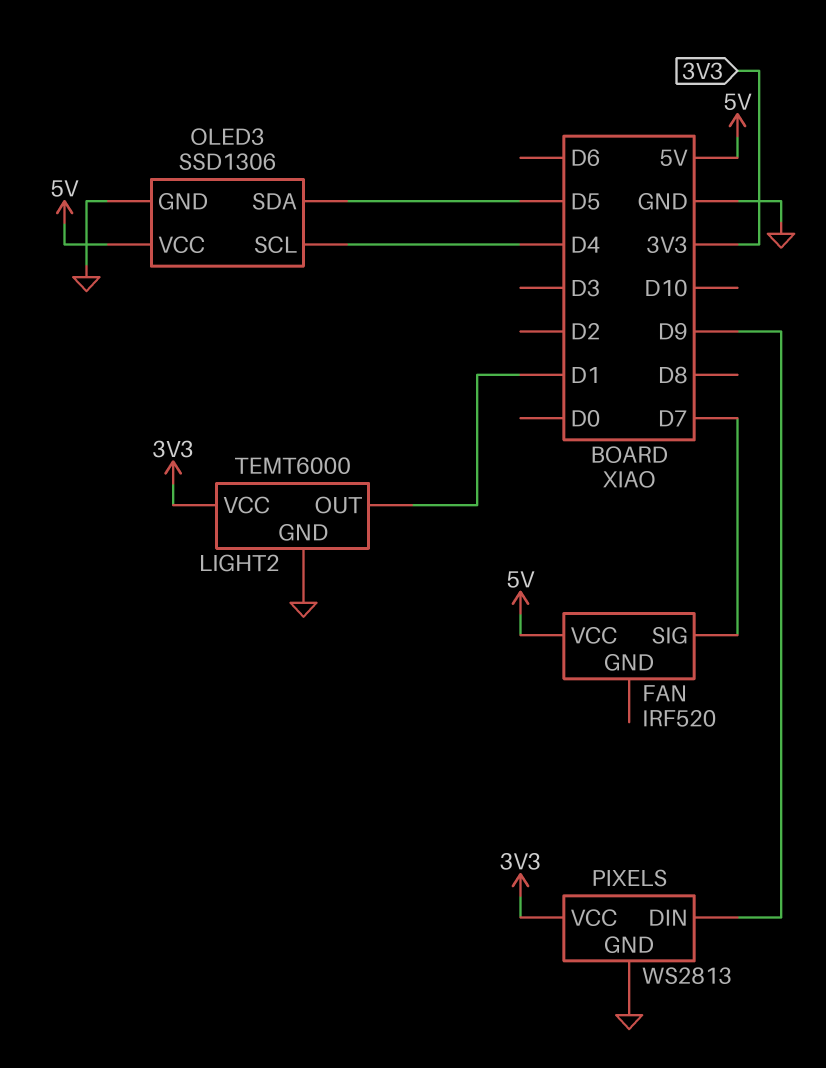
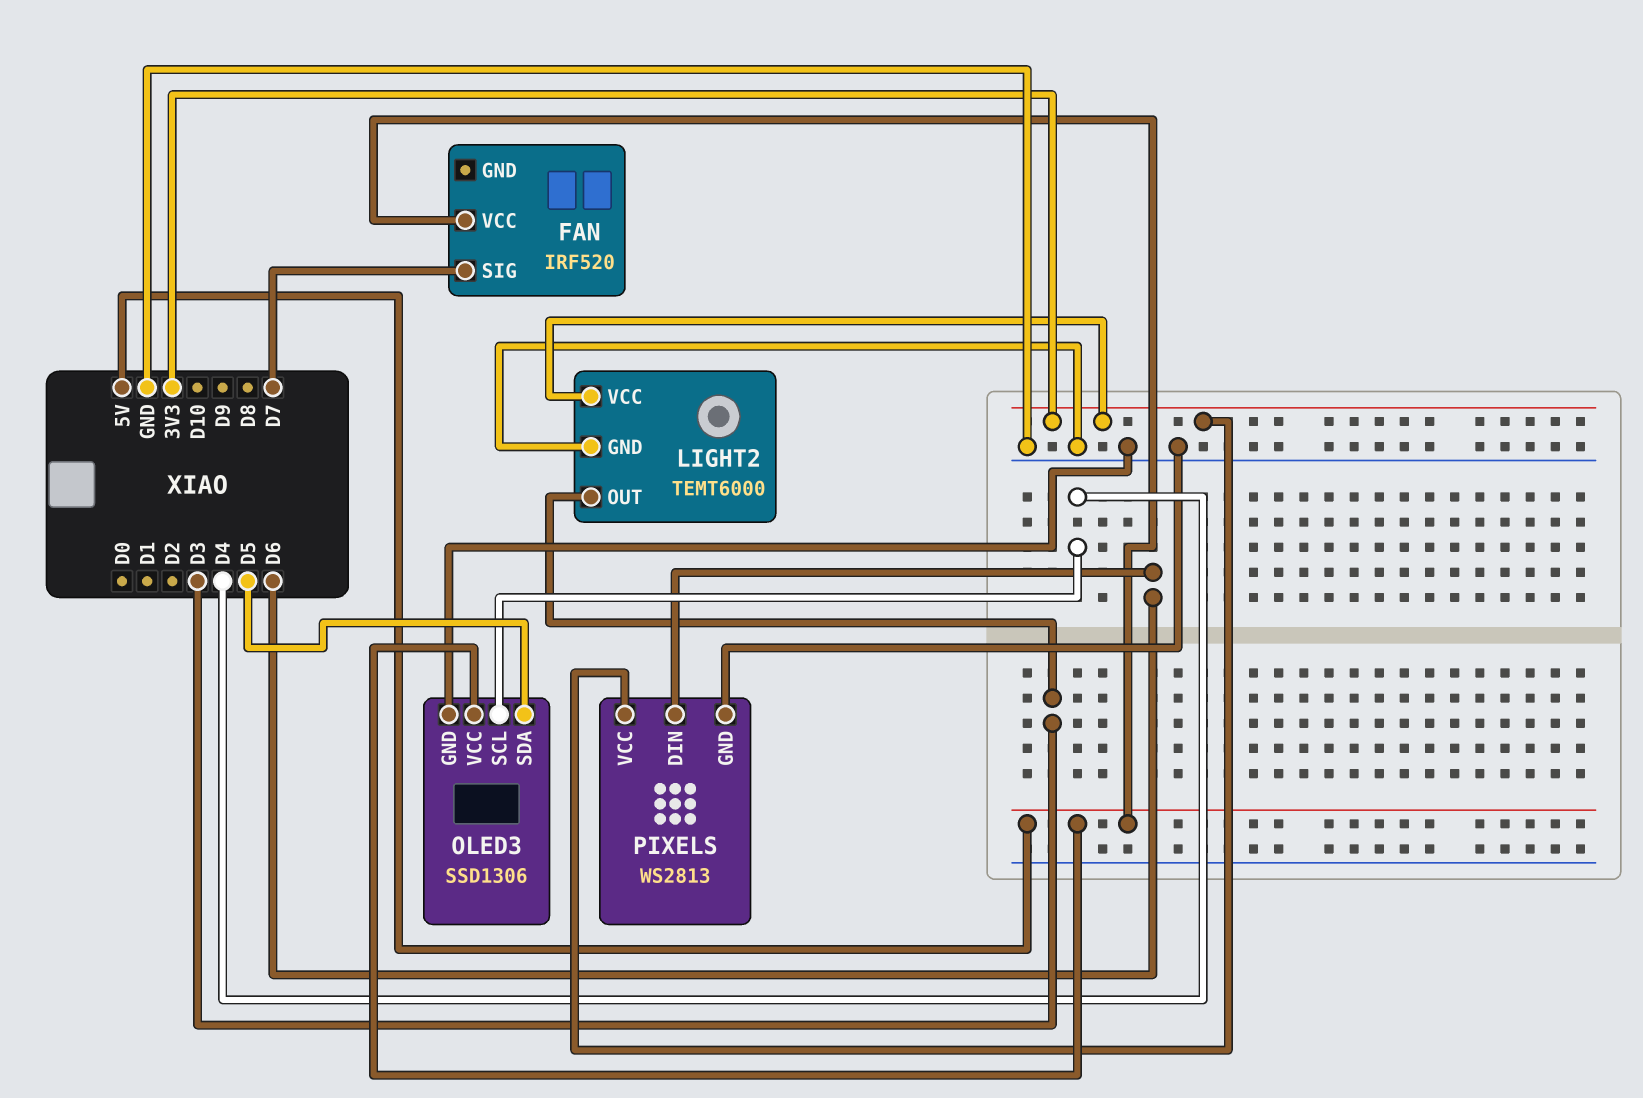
LIGHT2 pin OUT: D1 -> D3
PIXELS pin DIN: D9 -> D6

